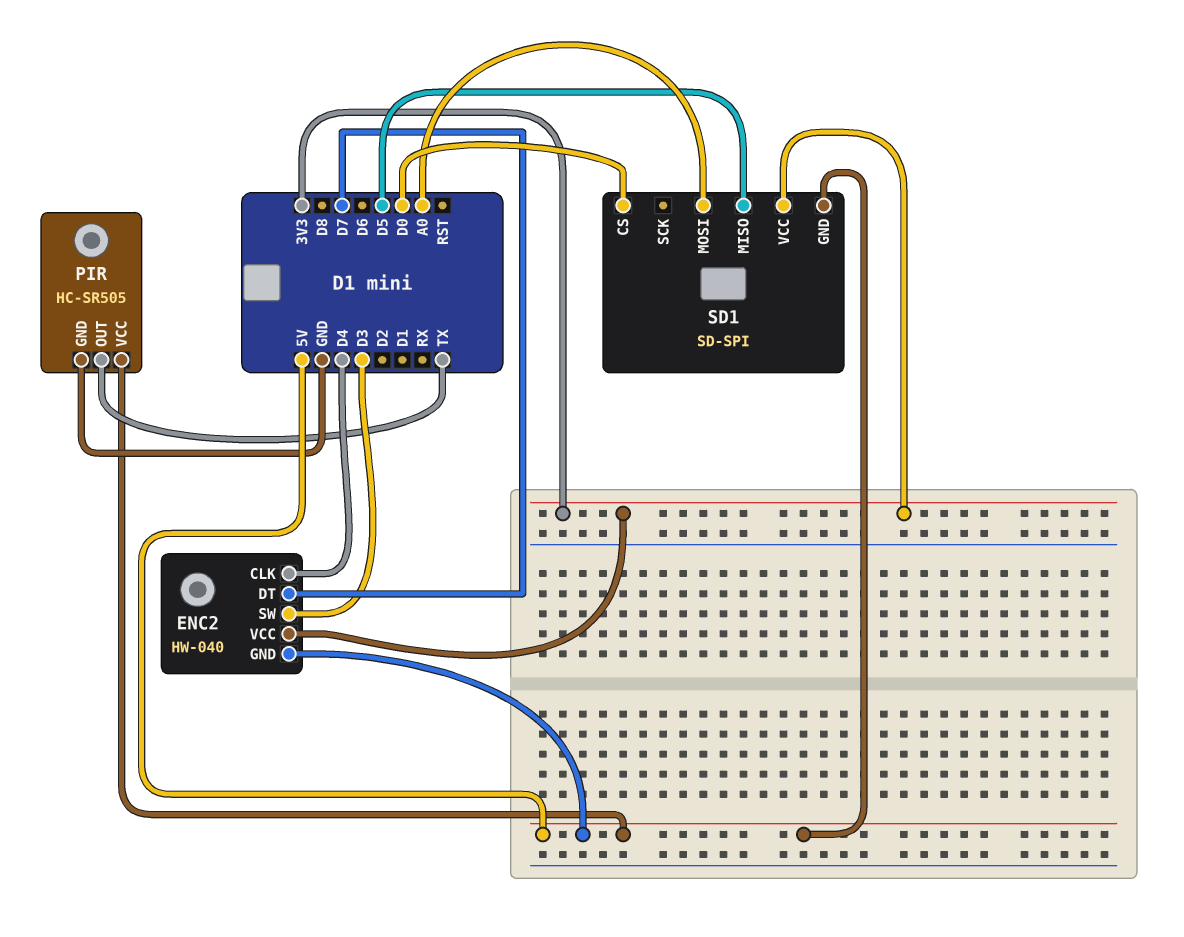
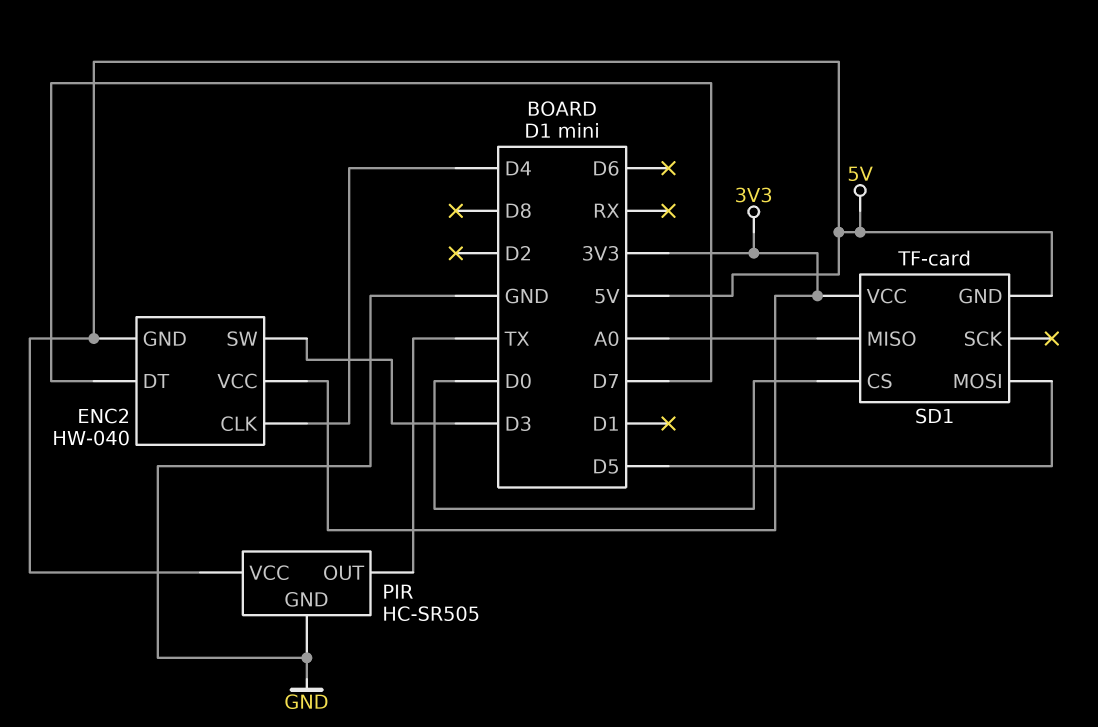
SD1: SD-SPI -> TF-card
SD1 pin MISO: D5 -> A0
SD1 pin MOSI: A0 -> D5

